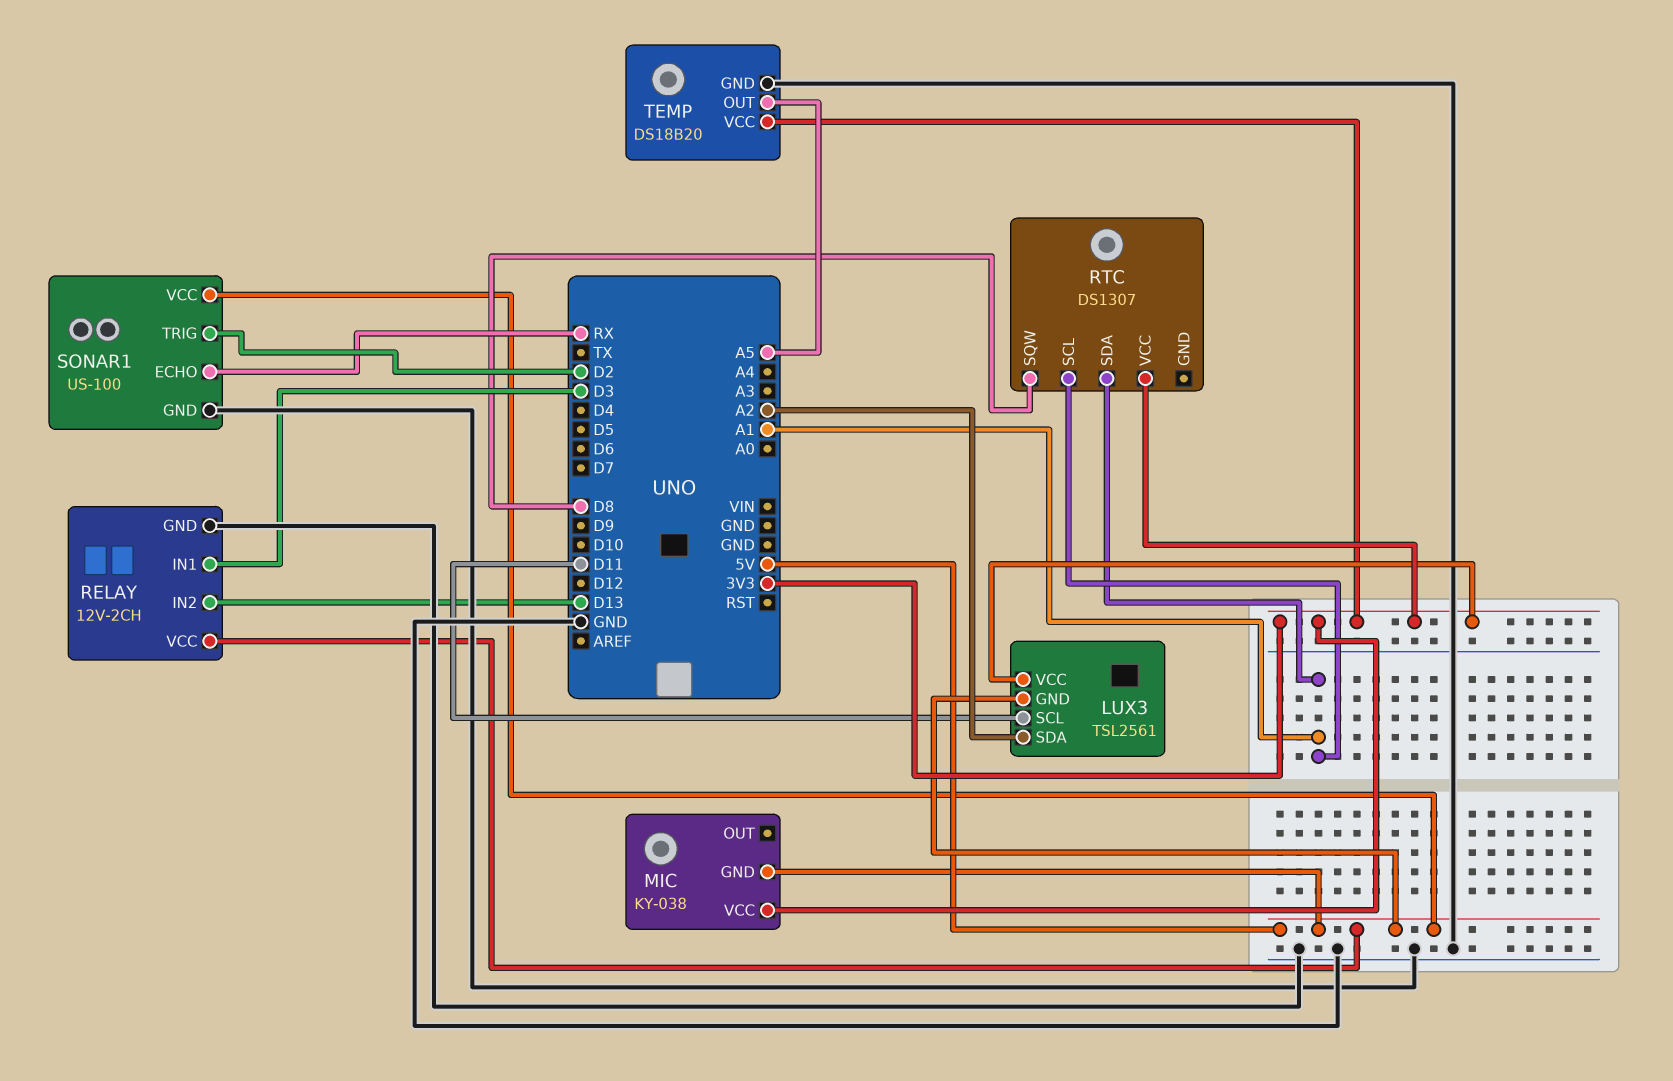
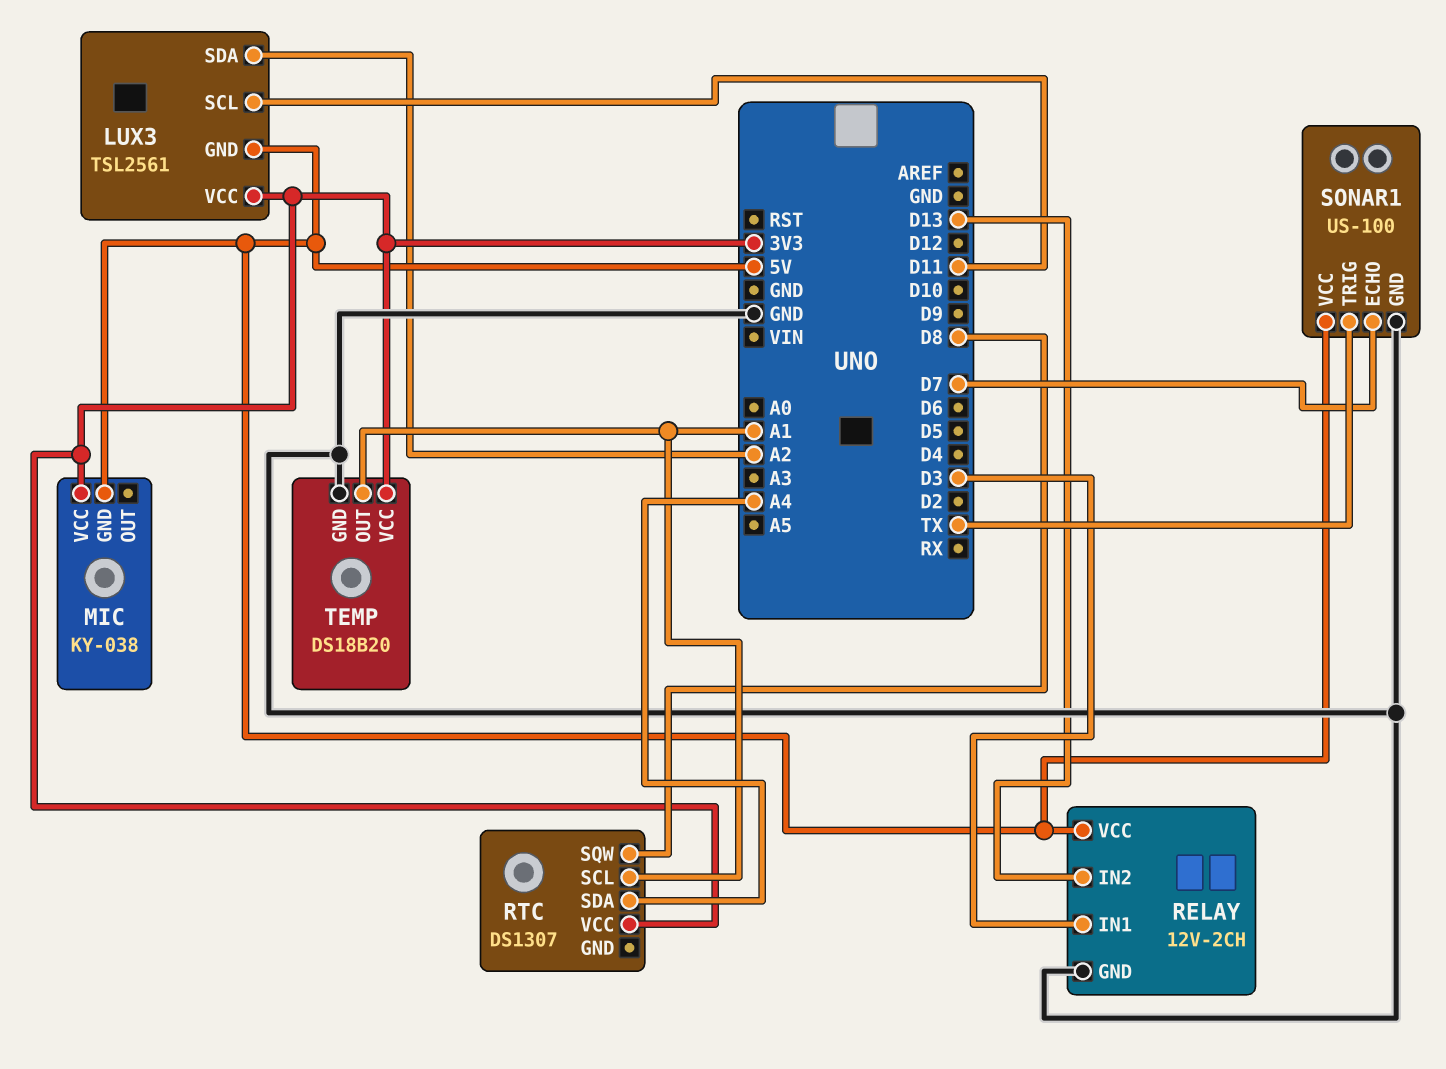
RTC pin SDA: A1 -> A4
SONAR1 pin ECHO: RX -> D7
SONAR1 pin TRIG: D2 -> TX
TEMP pin OUT: A5 -> A1

